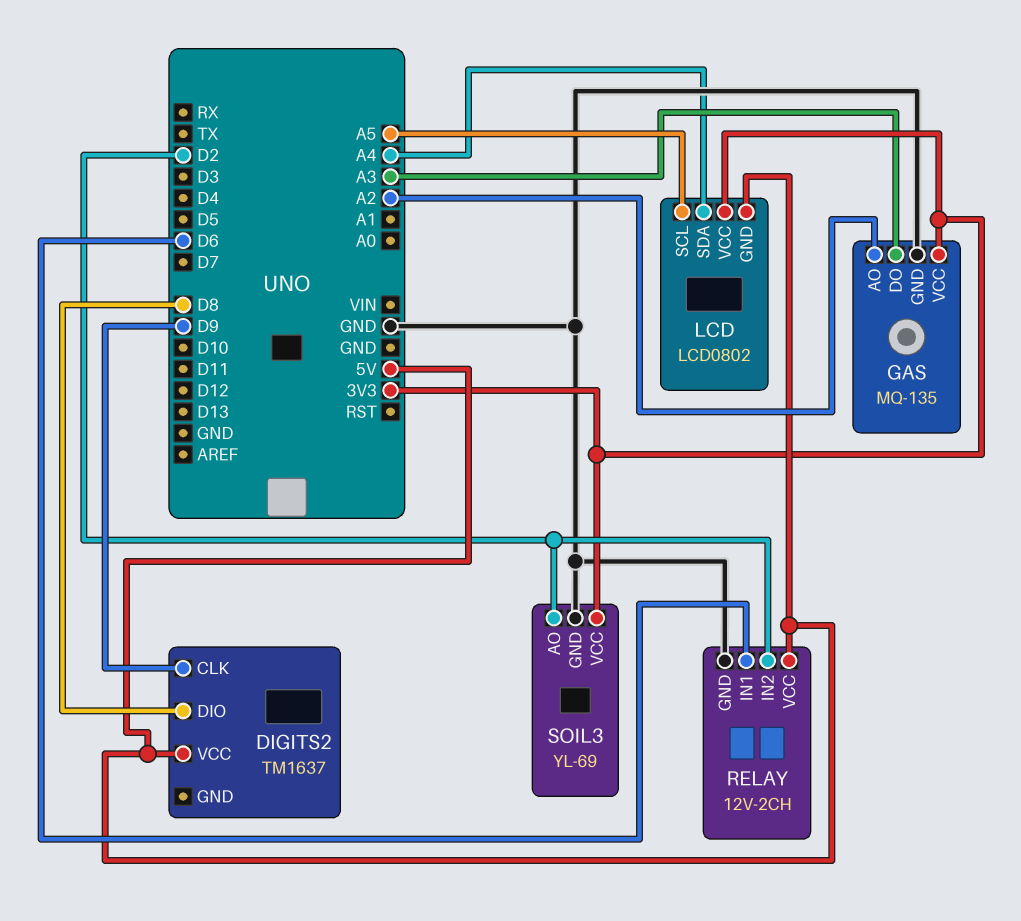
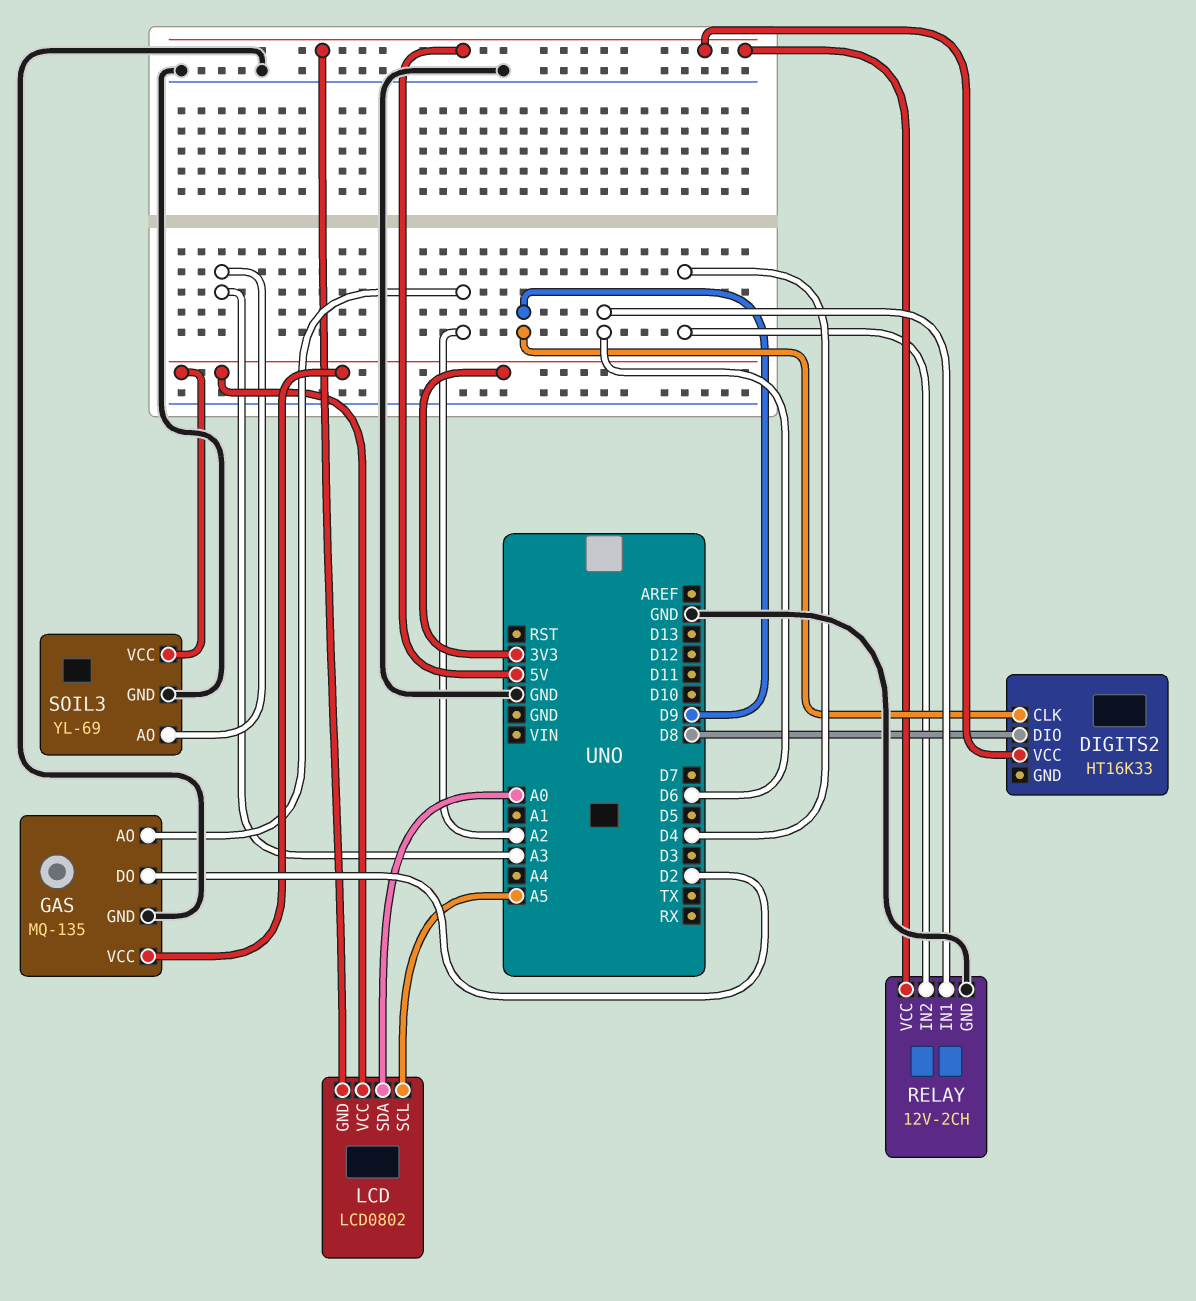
DIGITS2: TM1637 -> HT16K33
GAS pin DO: A3 -> D2
LCD pin SDA: A4 -> A0
RELAY pin IN2: D2 -> D4
SOIL3 pin AO: D2 -> A3

